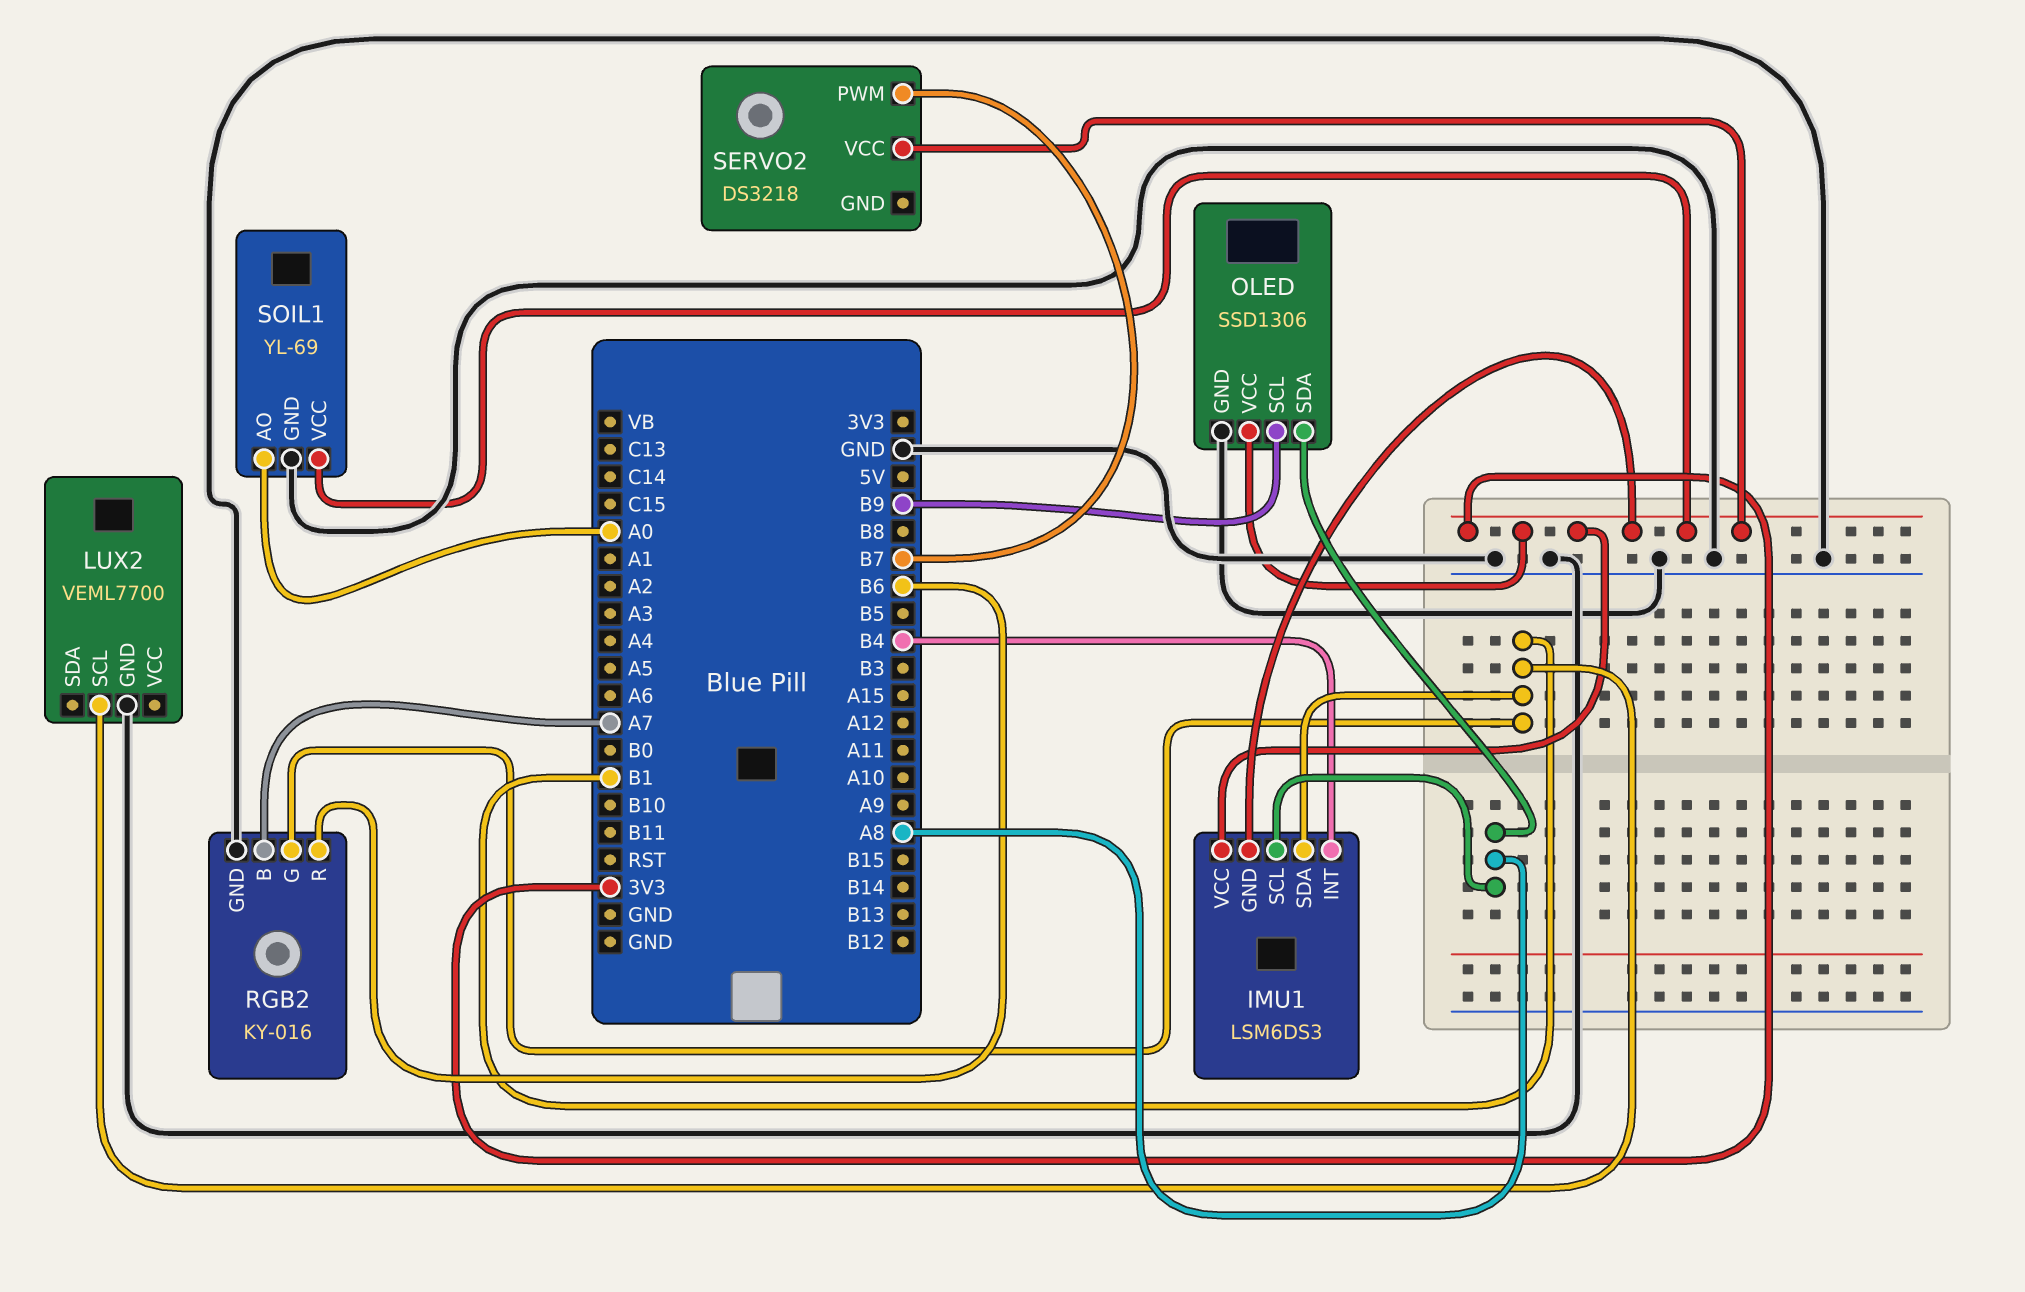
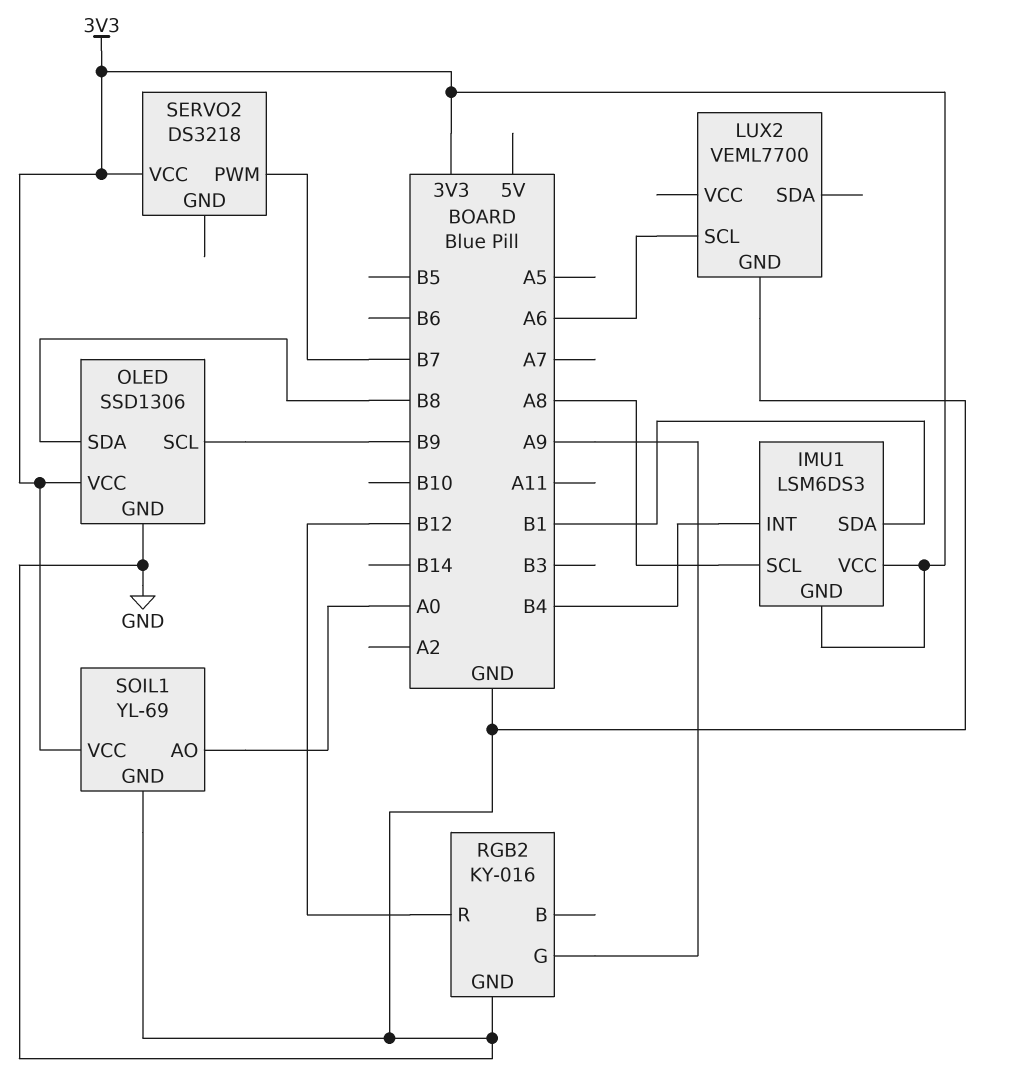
LUX2 pin SCL: B1 -> A6
OLED pin SDA: A8 -> B8
RGB2 pin B: A7 -> none
RGB2 pin G: B1 -> A9
RGB2 pin R: B6 -> B12

